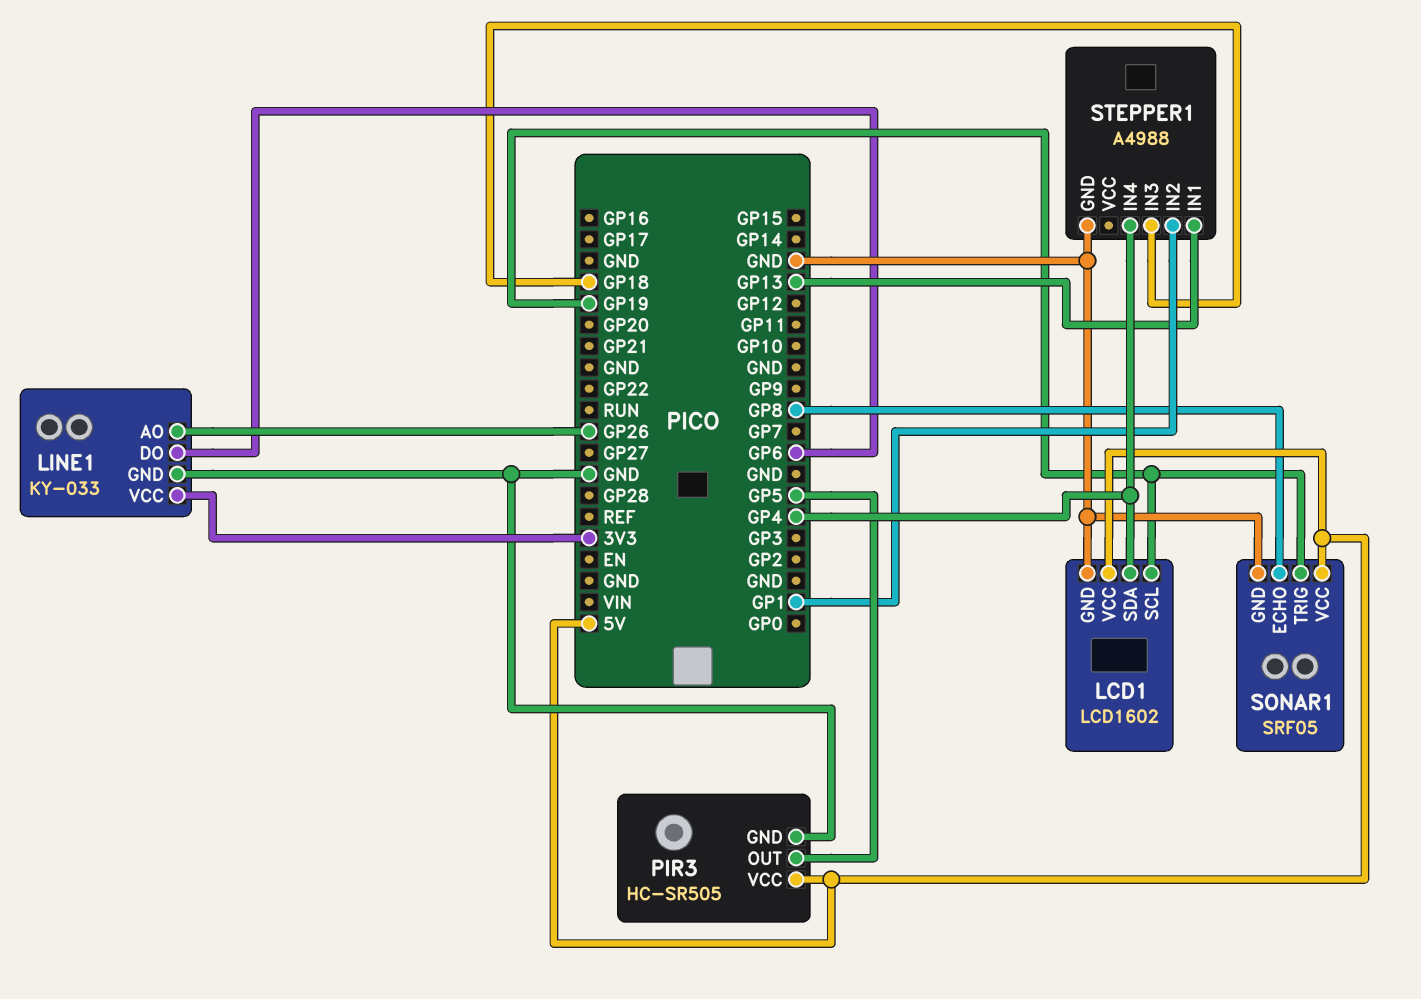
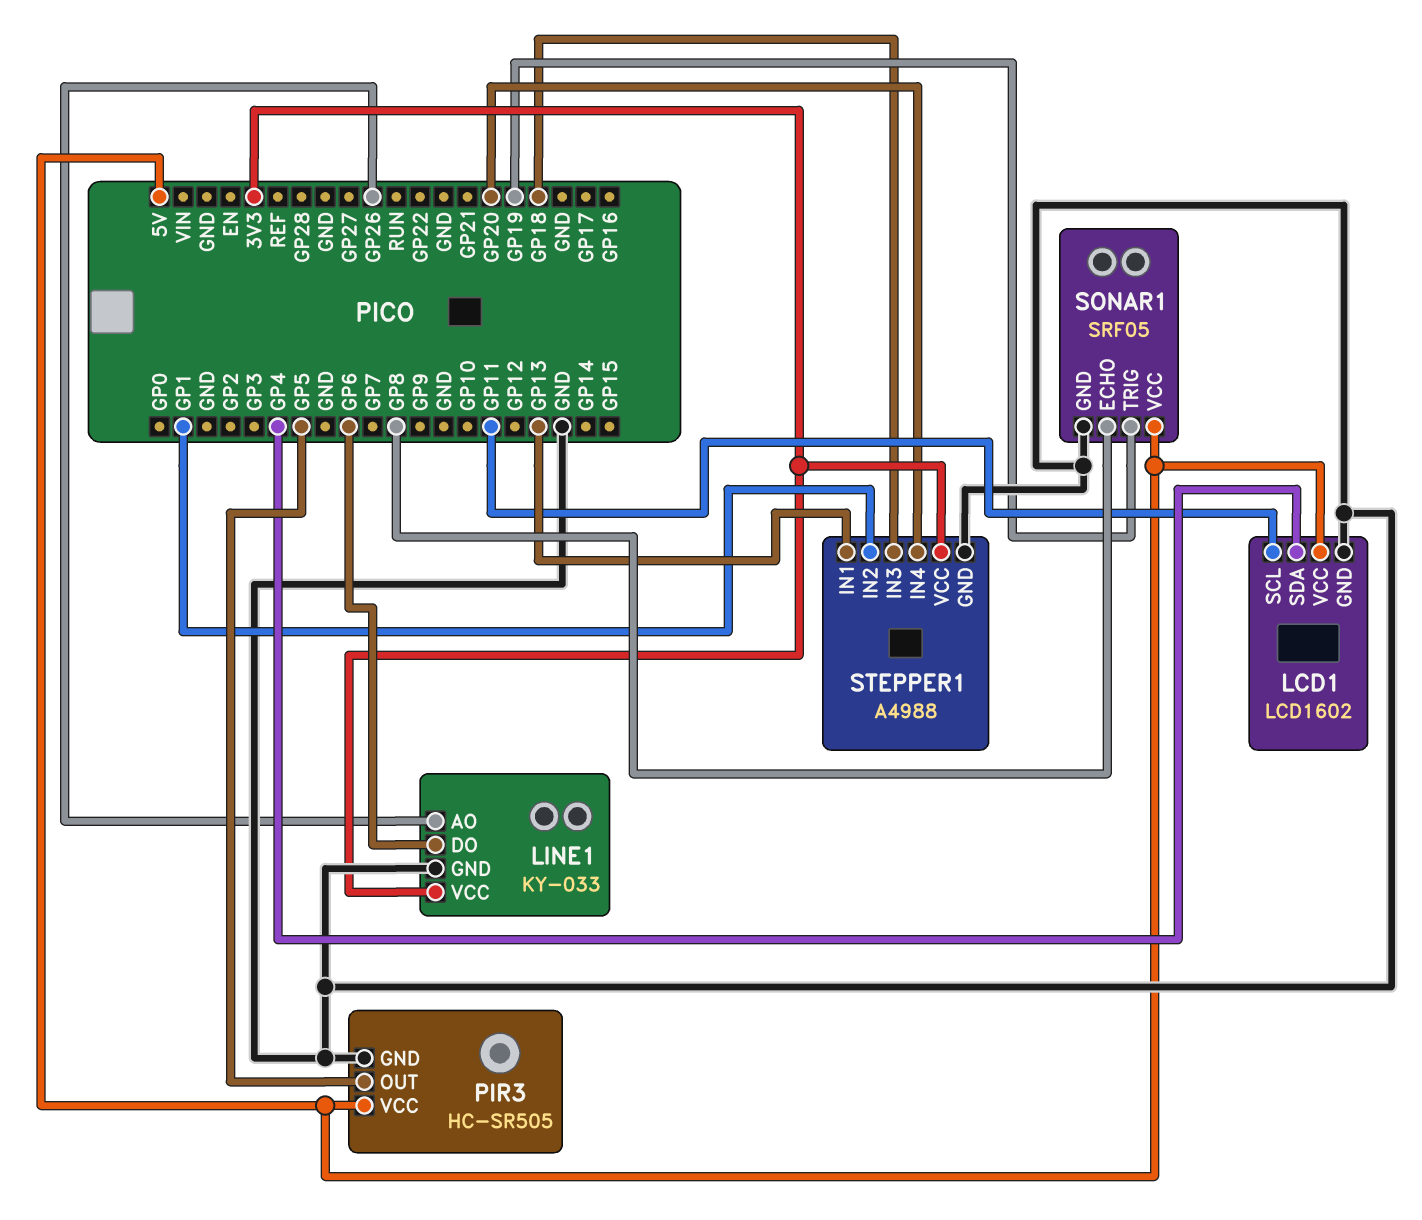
LCD1 pin SCL: GP19 -> GP11
STEPPER1 pin IN4: GP4 -> GP20
STEPPER1 pin VCC: none -> 3V3

